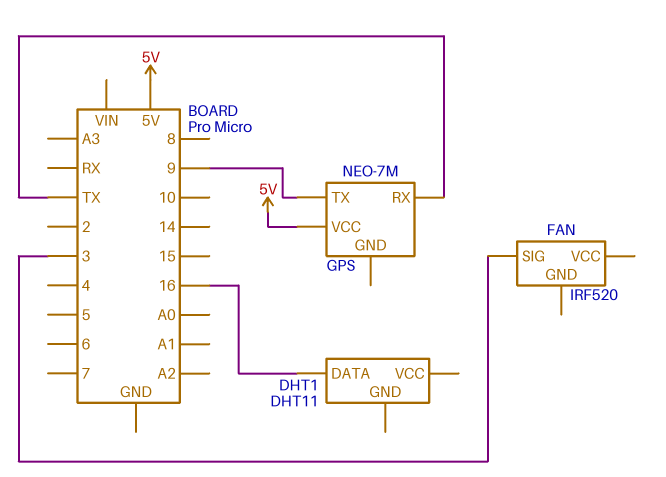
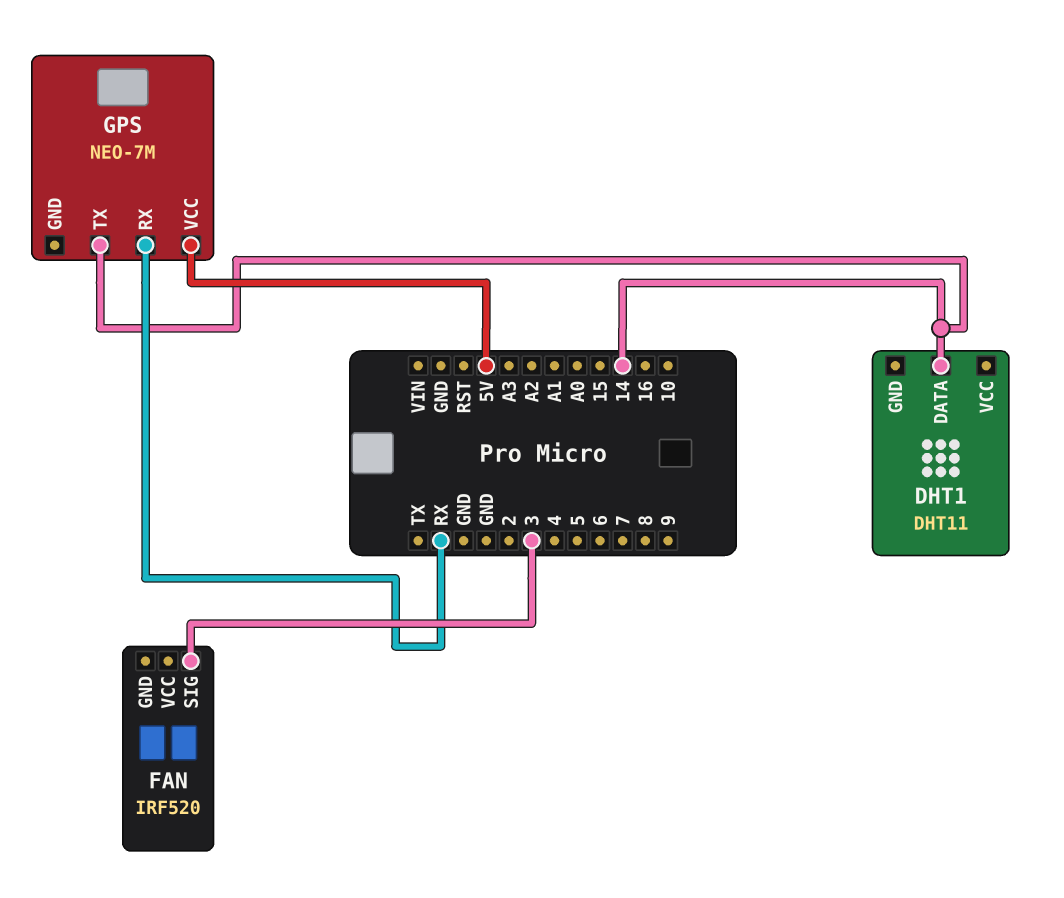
DHT1 pin DATA: 16 -> 14
GPS pin RX: TX -> RX
GPS pin TX: 9 -> 14

